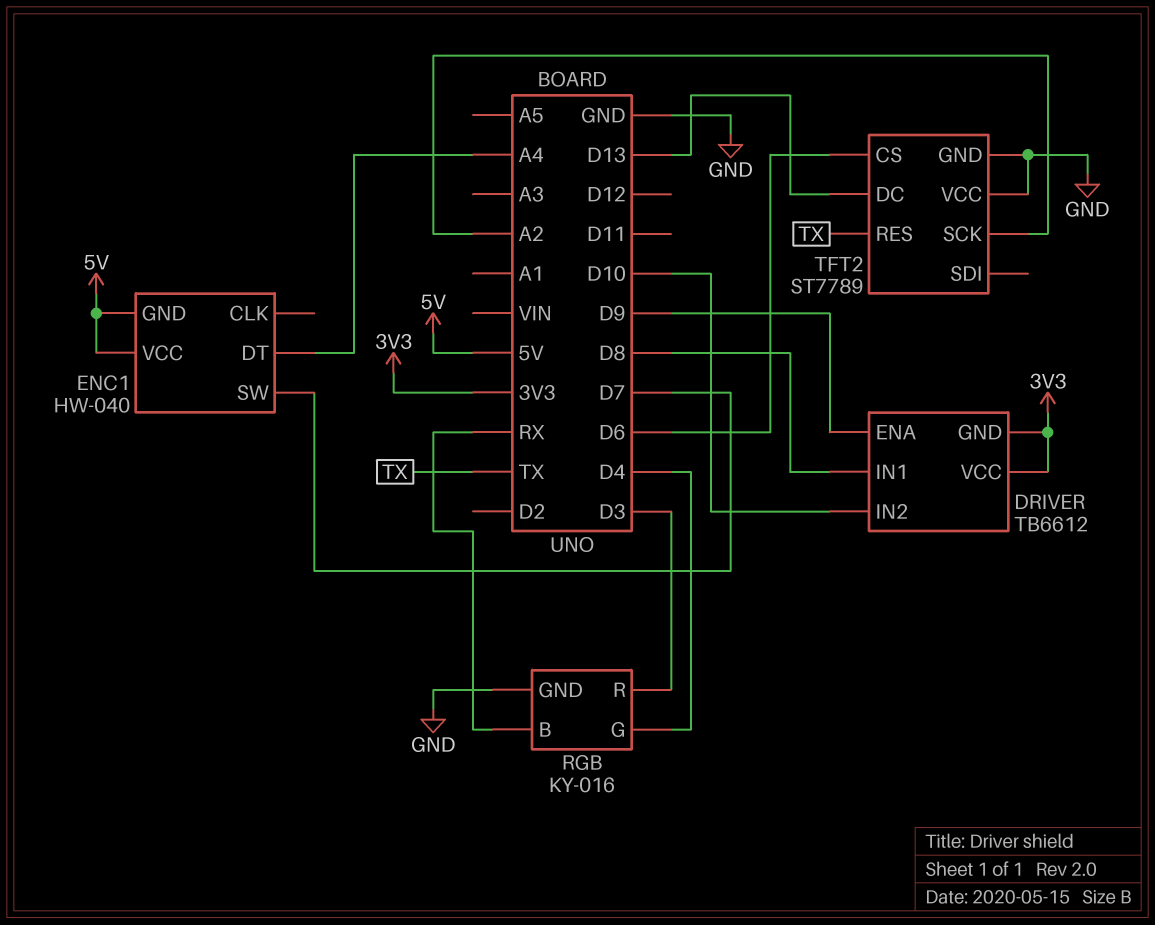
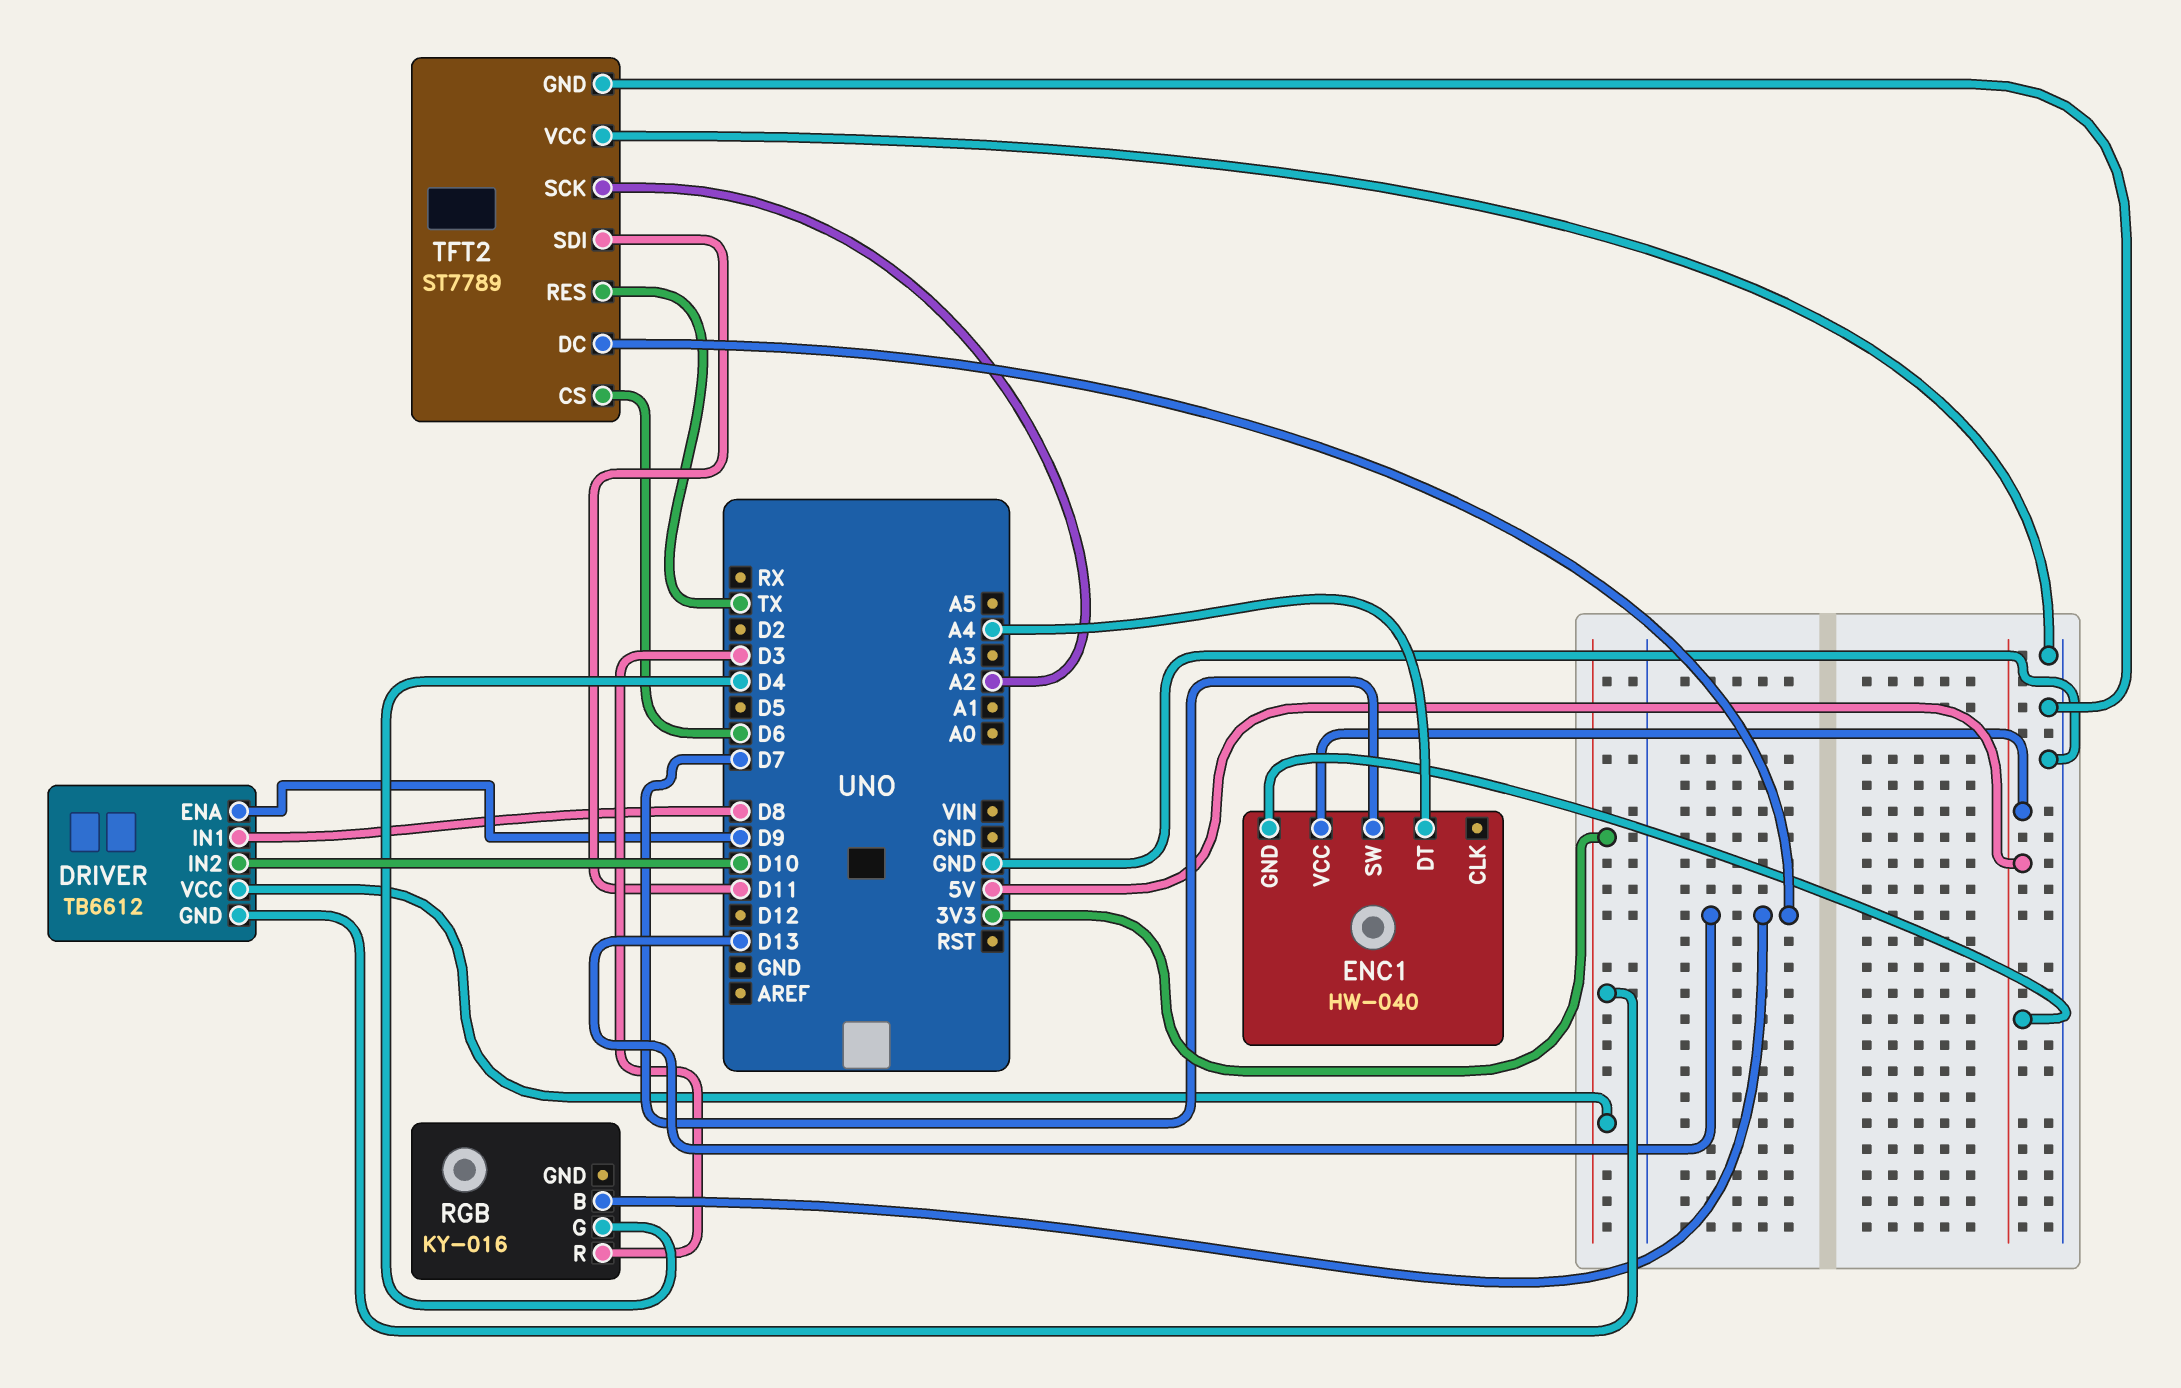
RGB pin B: RX -> D13
RGB pin GND: GND -> none
TFT2 pin SDI: none -> D11

